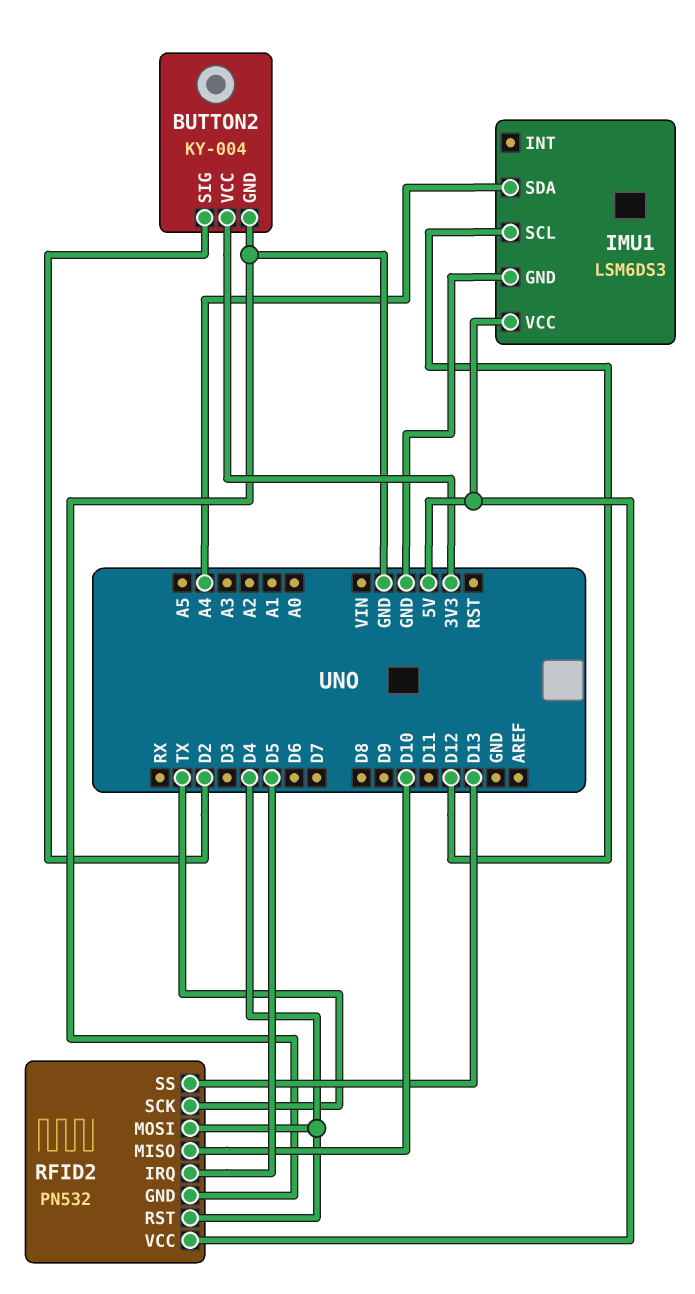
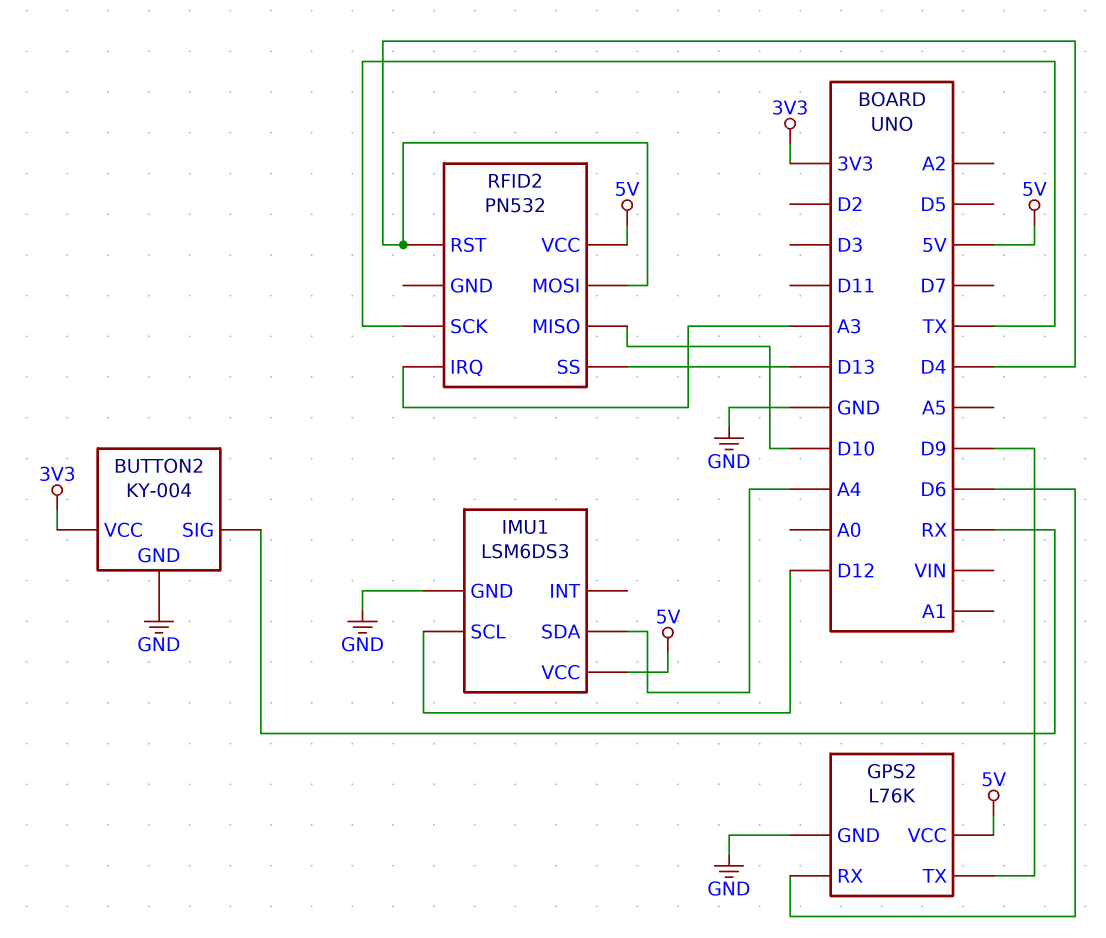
BUTTON2 pin SIG: D2 -> RX
GPS2: none -> L76K
GPS2 pin GND: none -> GND
GPS2 pin RX: none -> D6
GPS2 pin TX: none -> D9
GPS2 pin VCC: none -> 5V
RFID2 pin GND: GND -> none
RFID2 pin IRQ: D5 -> A3

